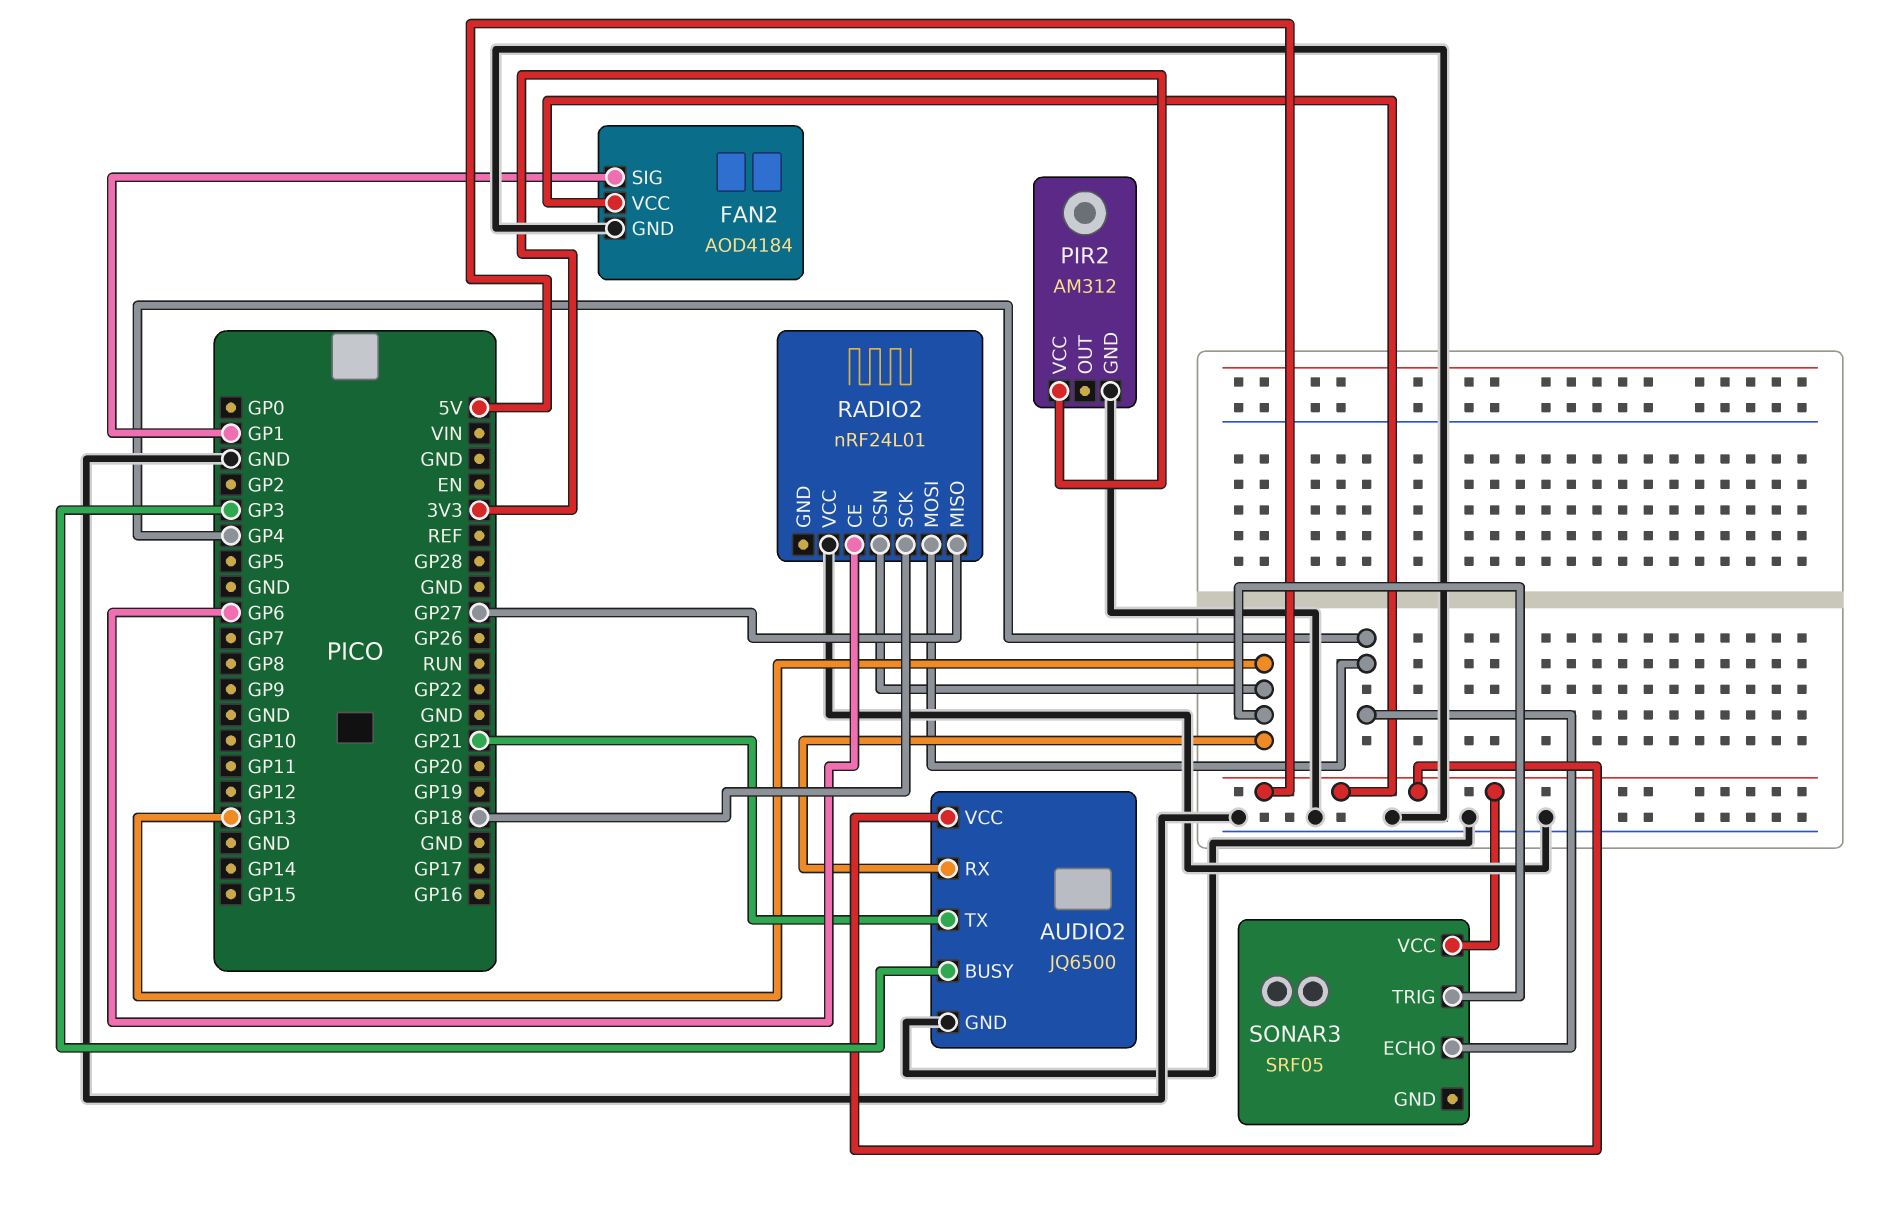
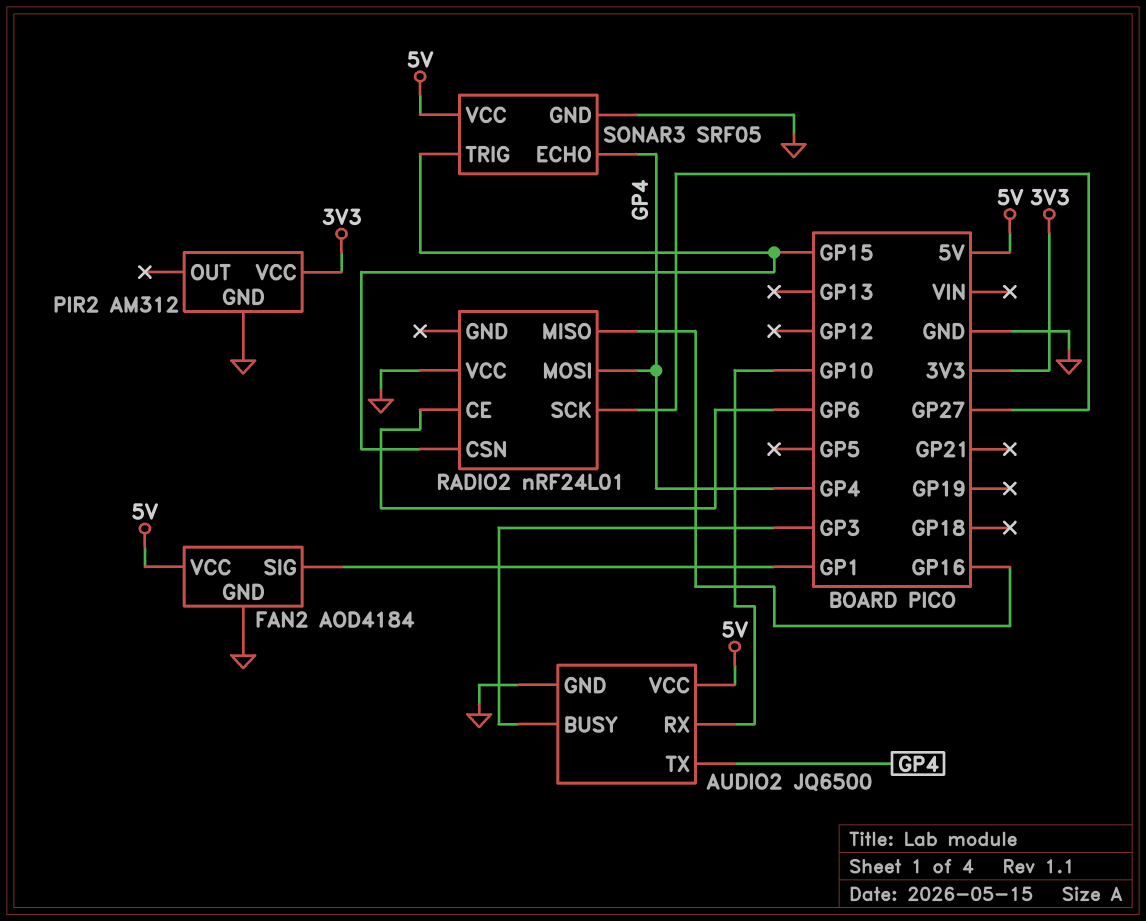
AUDIO2 pin RX: GP13 -> GP10
AUDIO2 pin TX: GP21 -> GP4
RADIO2 pin CSN: GP13 -> GP15
RADIO2 pin MISO: GP27 -> GP16
RADIO2 pin SCK: GP18 -> GP27
SONAR3 pin GND: none -> GND
SONAR3 pin TRIG: GP13 -> GP15

